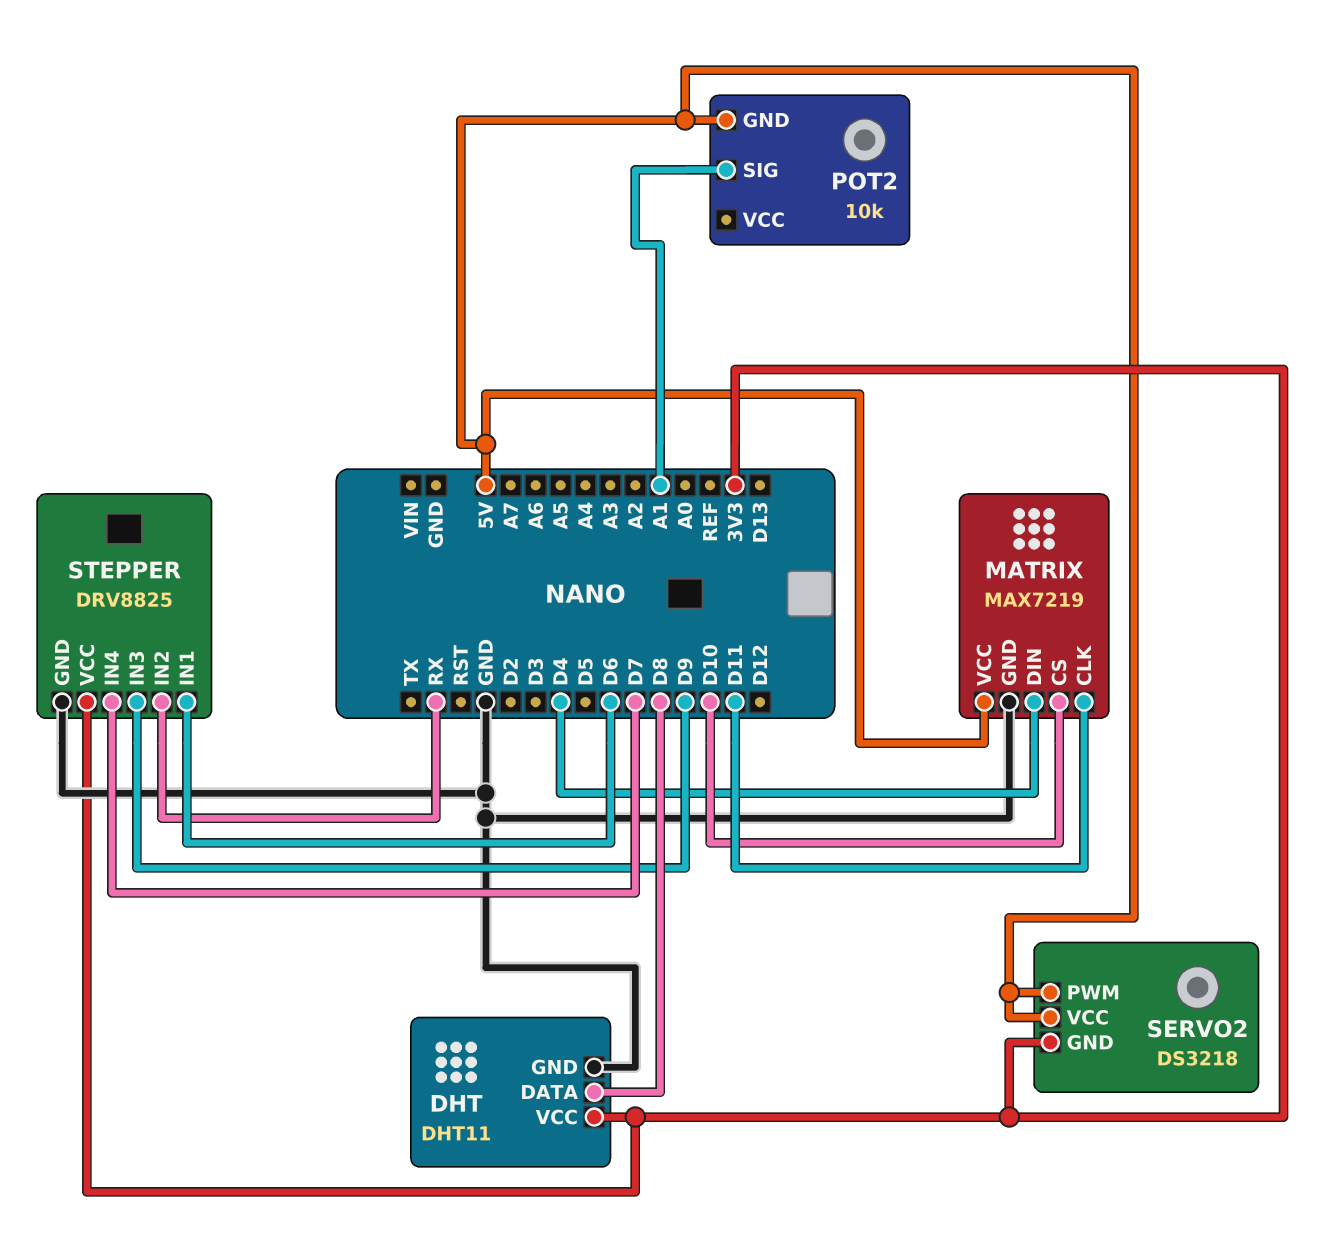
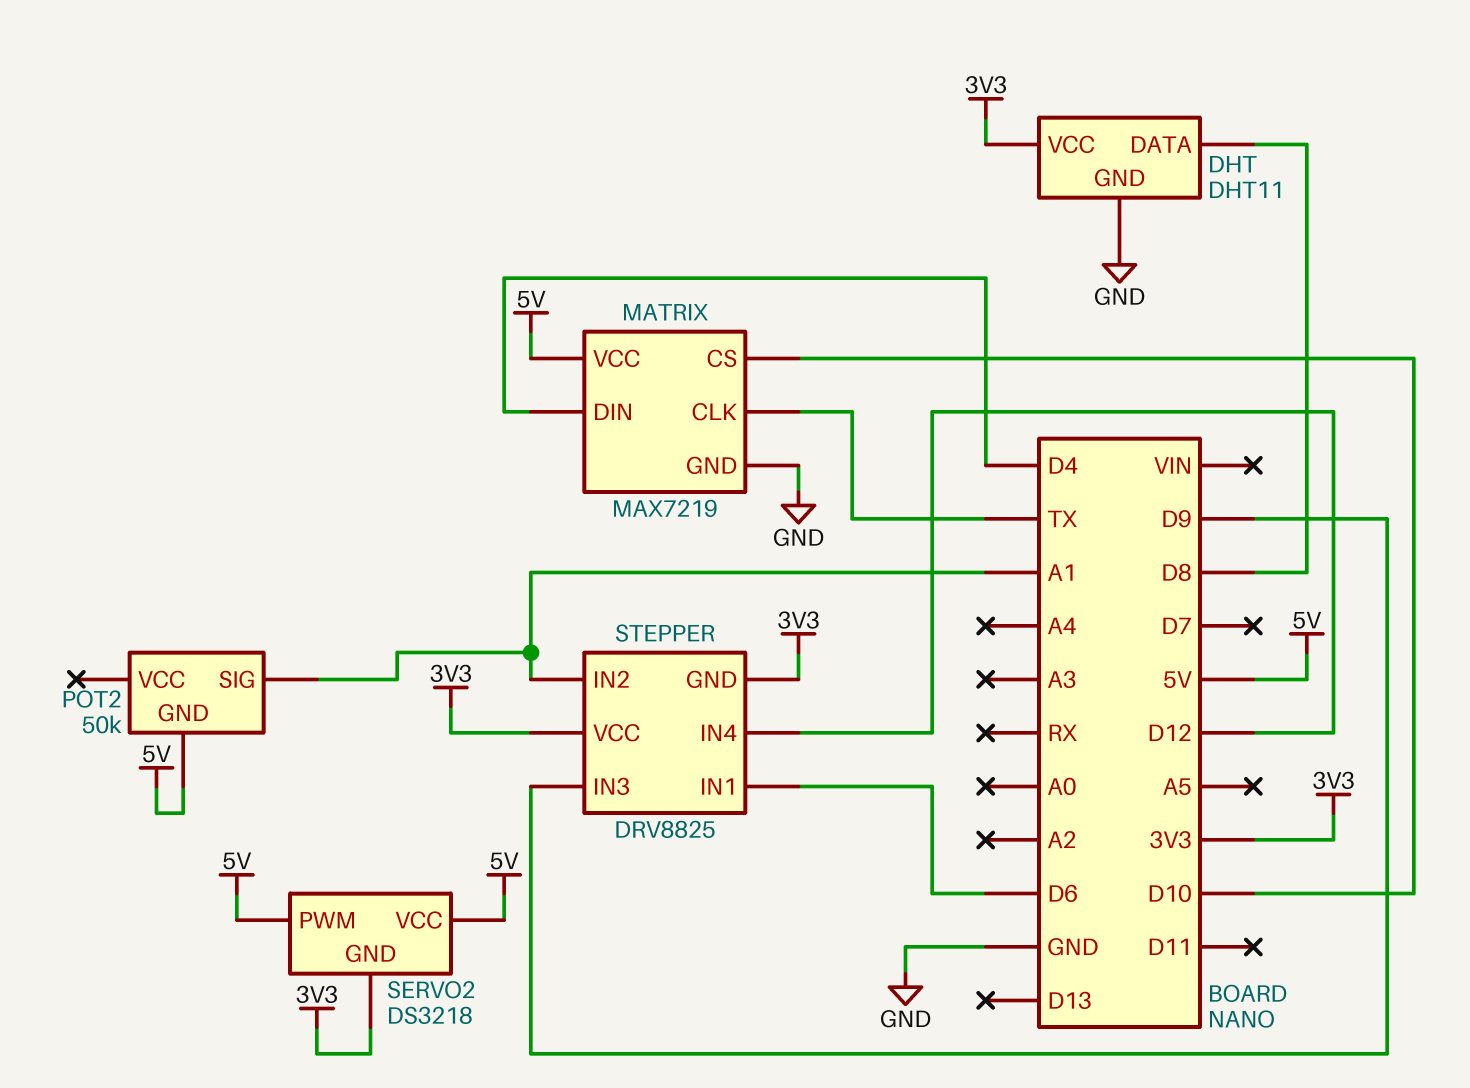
MATRIX pin CLK: D11 -> TX
POT2: 10k -> 50k
STEPPER pin GND: GND -> 3V3
STEPPER pin IN2: RX -> A1
STEPPER pin IN4: D7 -> D12

